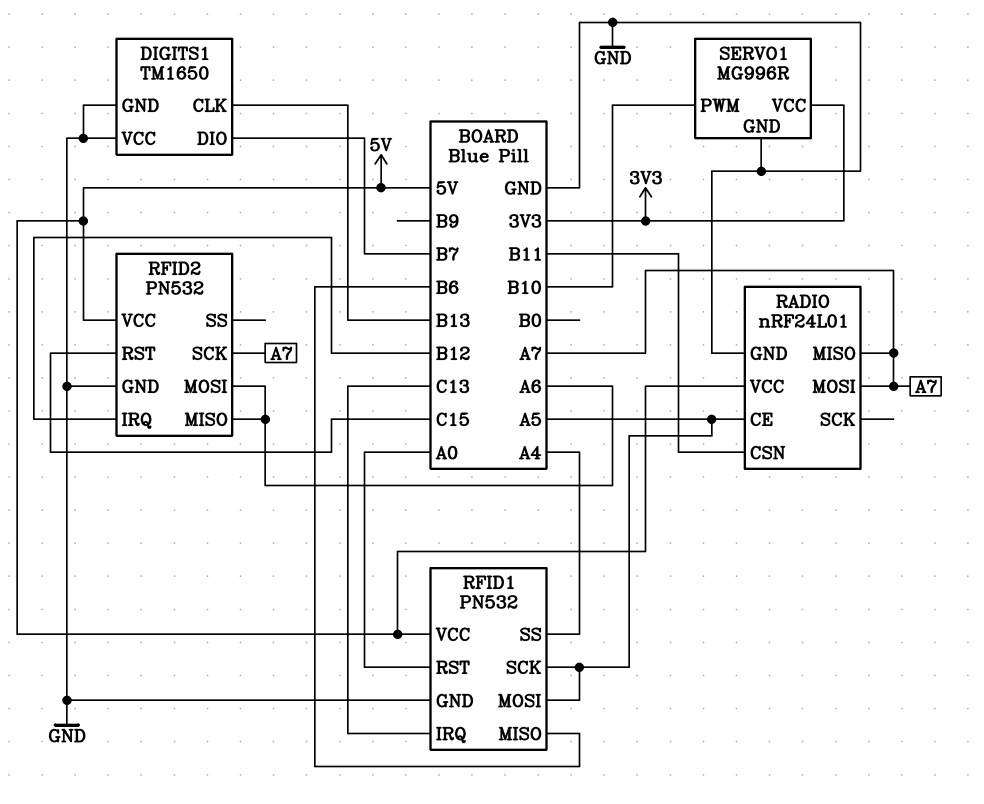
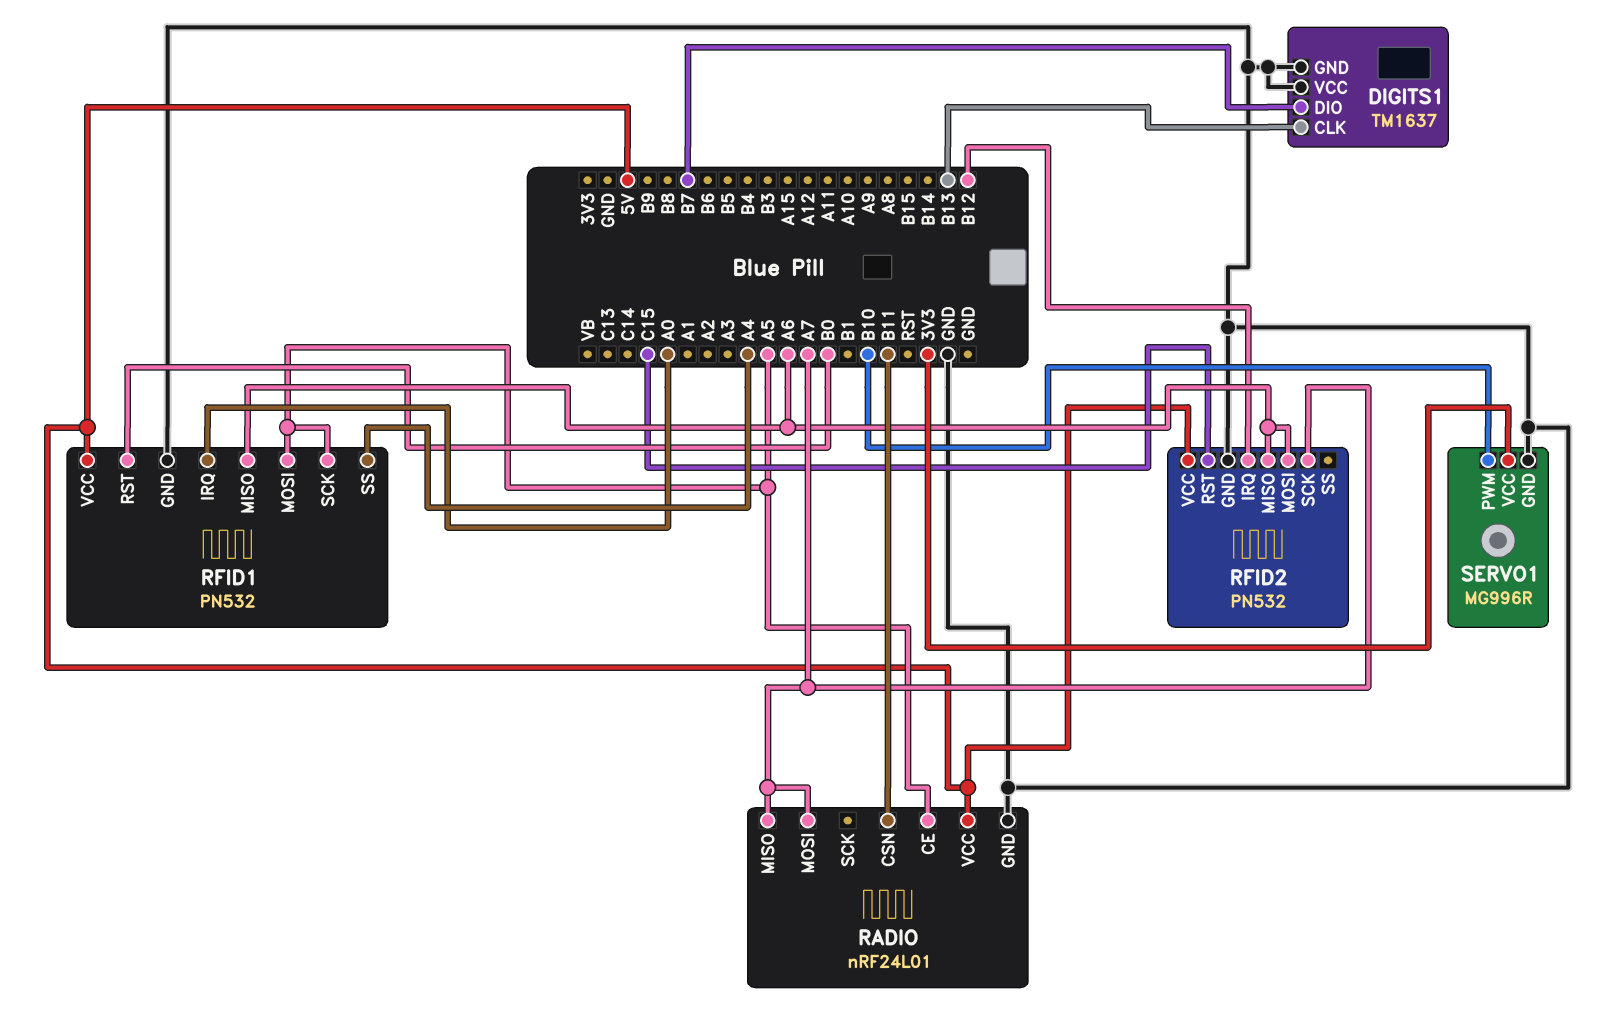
DIGITS1: TM1650 -> TM1637
RFID1 pin IRQ: C13 -> A0
RFID1 pin MISO: B6 -> A6
RFID1 pin RST: A0 -> B0

